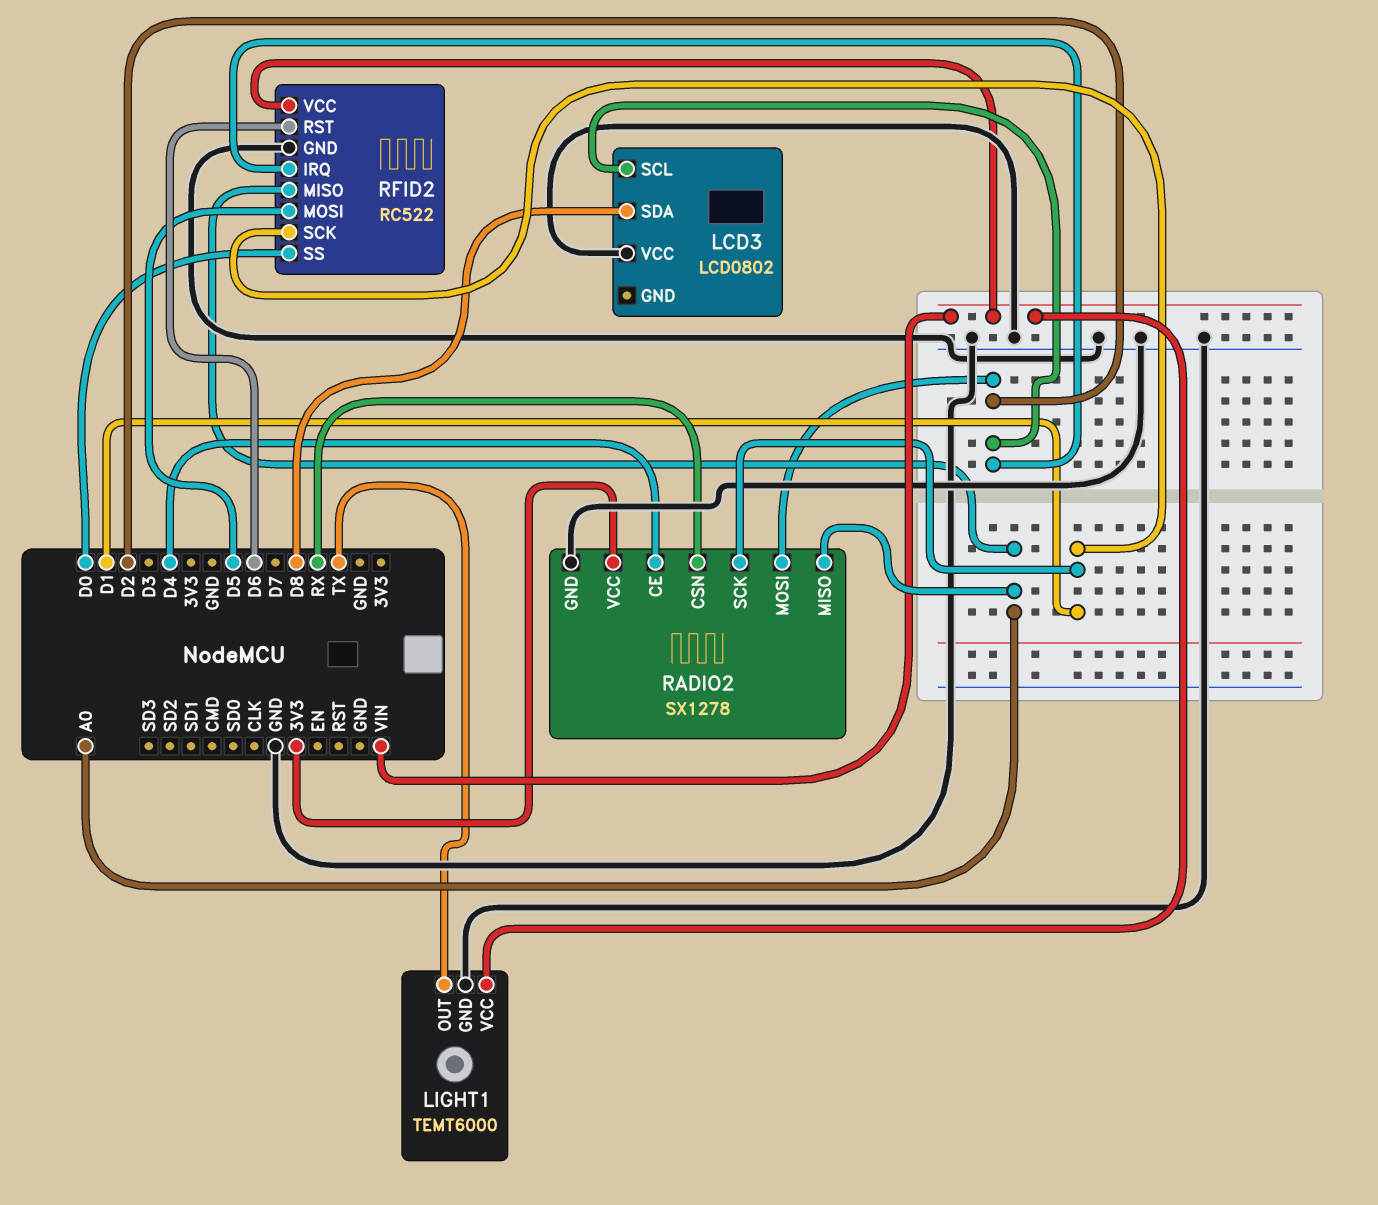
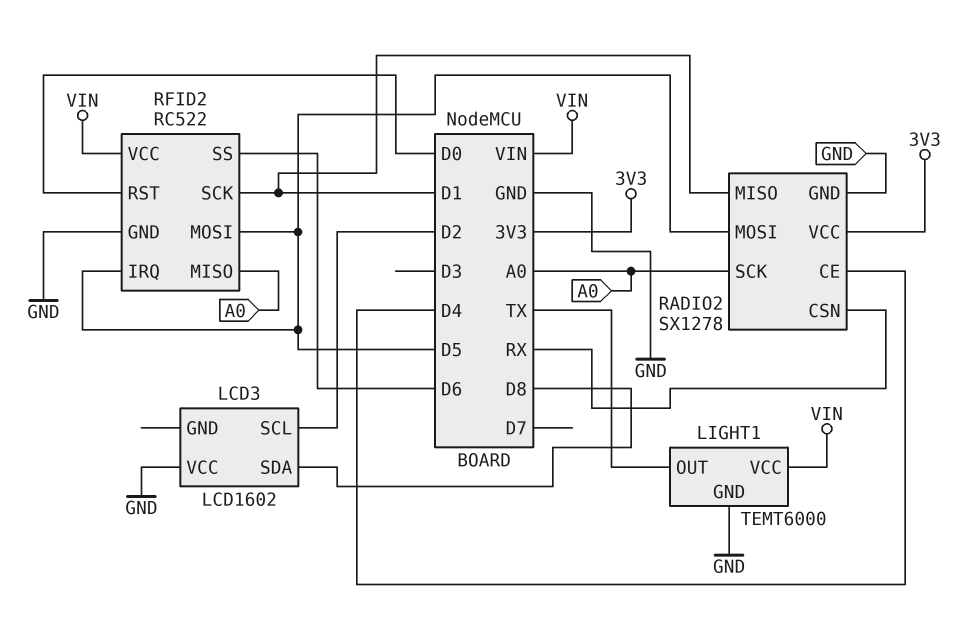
LCD3: LCD0802 -> LCD1602
RADIO2 pin MISO: A0 -> D1
RADIO2 pin MOSI: D2 -> D5
RADIO2 pin SCK: D1 -> A0
RFID2 pin IRQ: D2 -> D5
RFID2 pin RST: D6 -> D0
RFID2 pin SS: D0 -> D6

